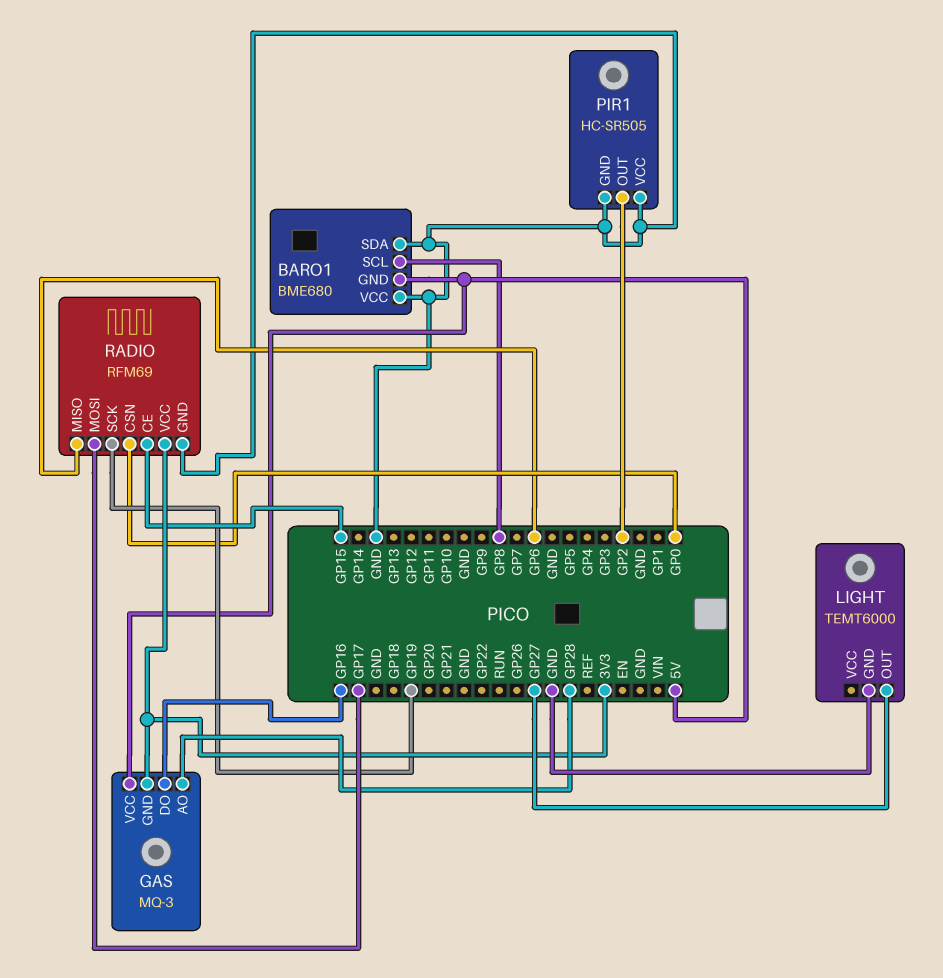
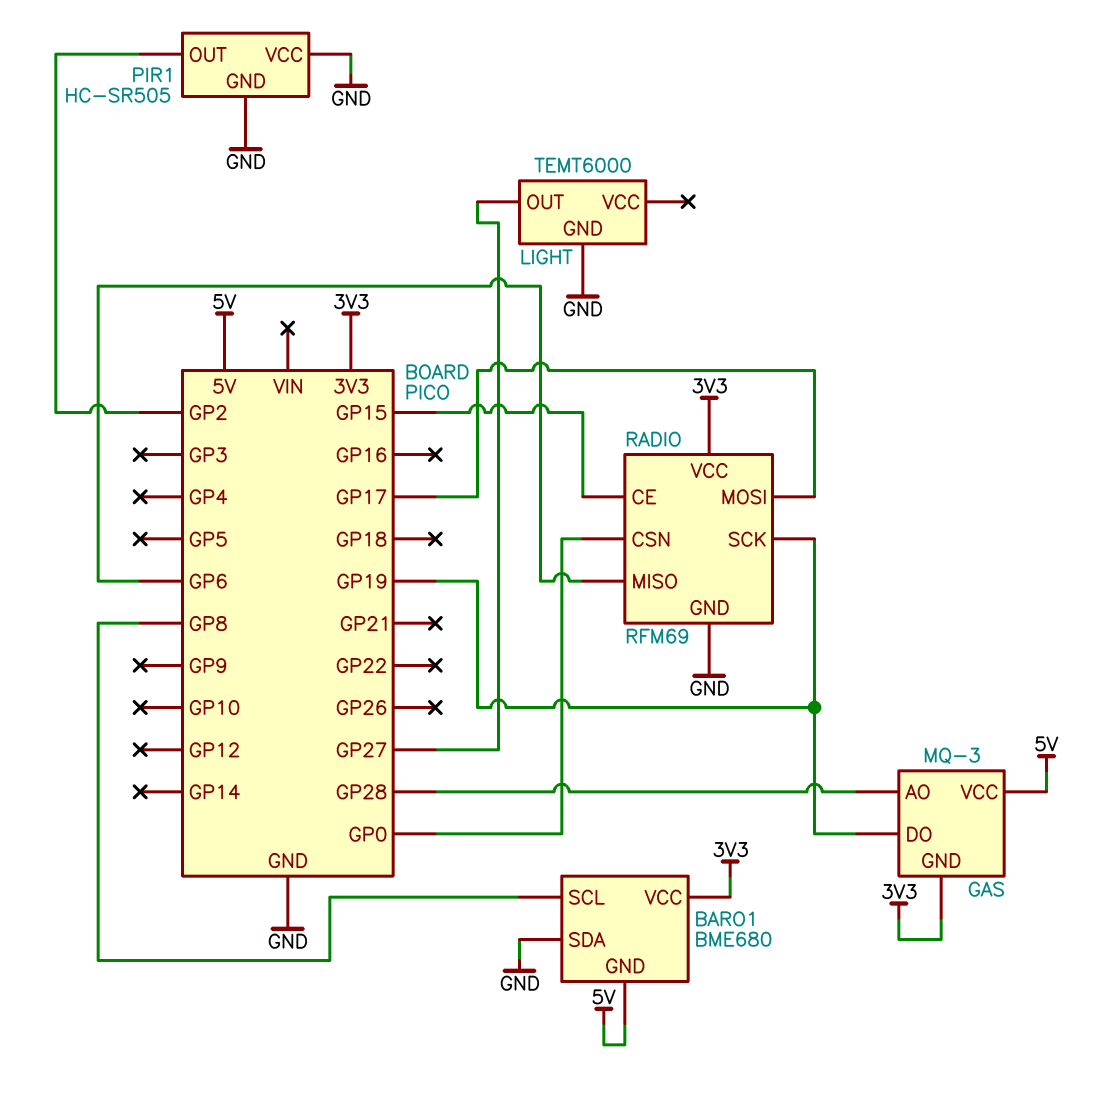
BARO1 pin VCC: GND -> 3V3
GAS pin DO: GP16 -> GP19

